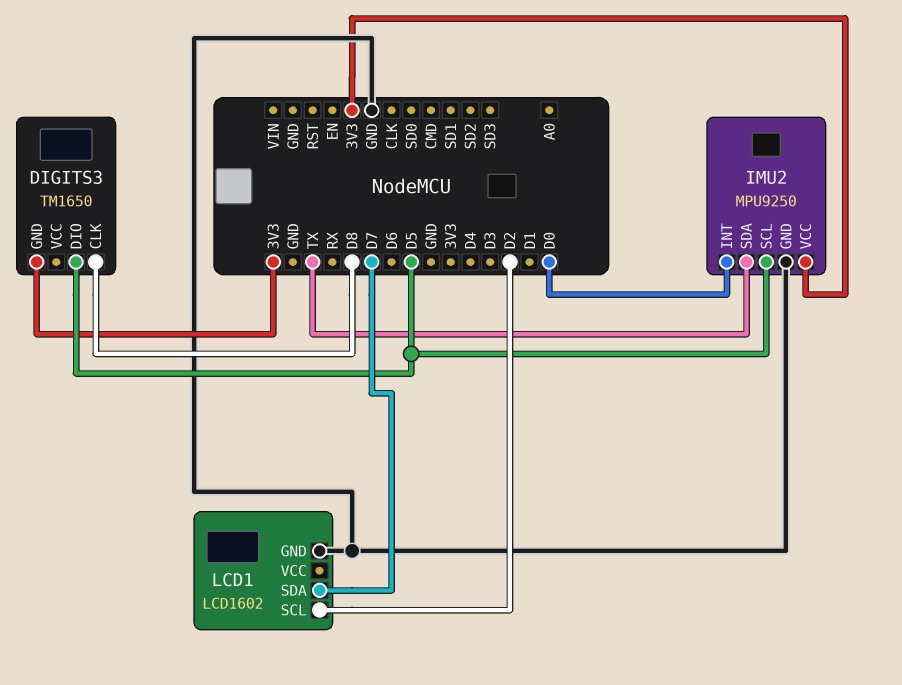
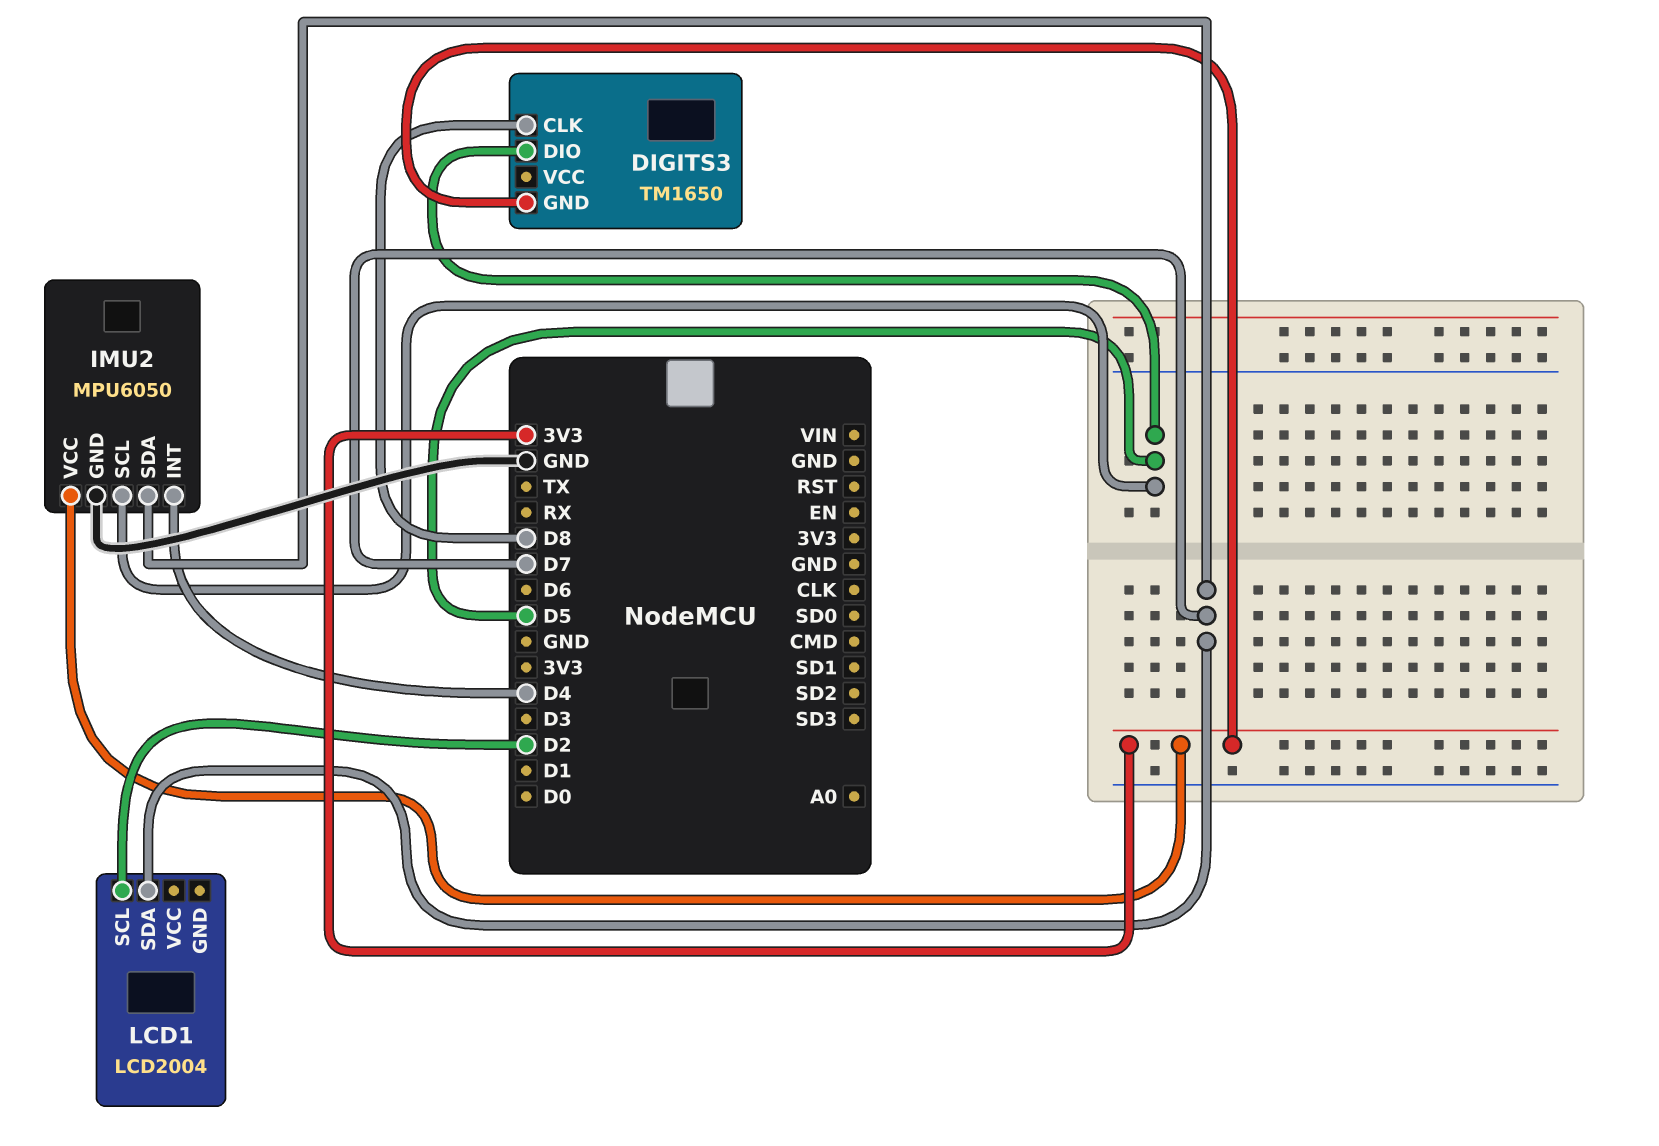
IMU2: MPU9250 -> MPU6050
IMU2 pin INT: D0 -> D4
IMU2 pin SDA: TX -> D7
LCD1: LCD1602 -> LCD2004
LCD1 pin GND: GND -> none

